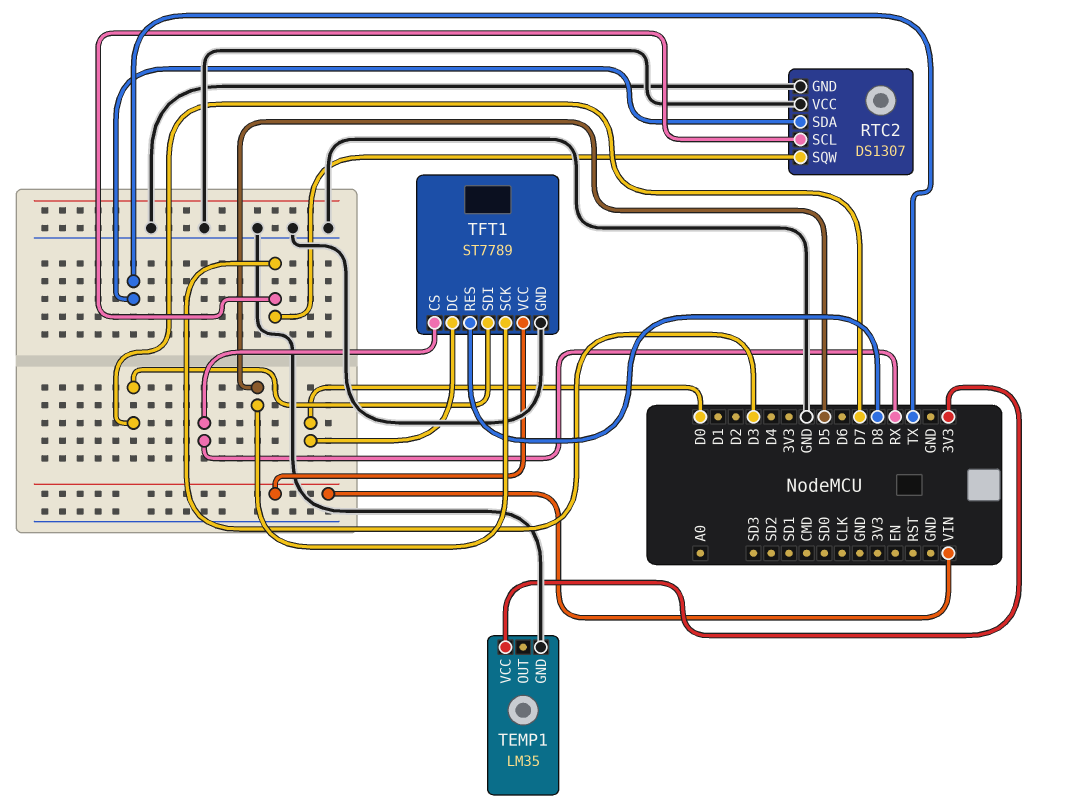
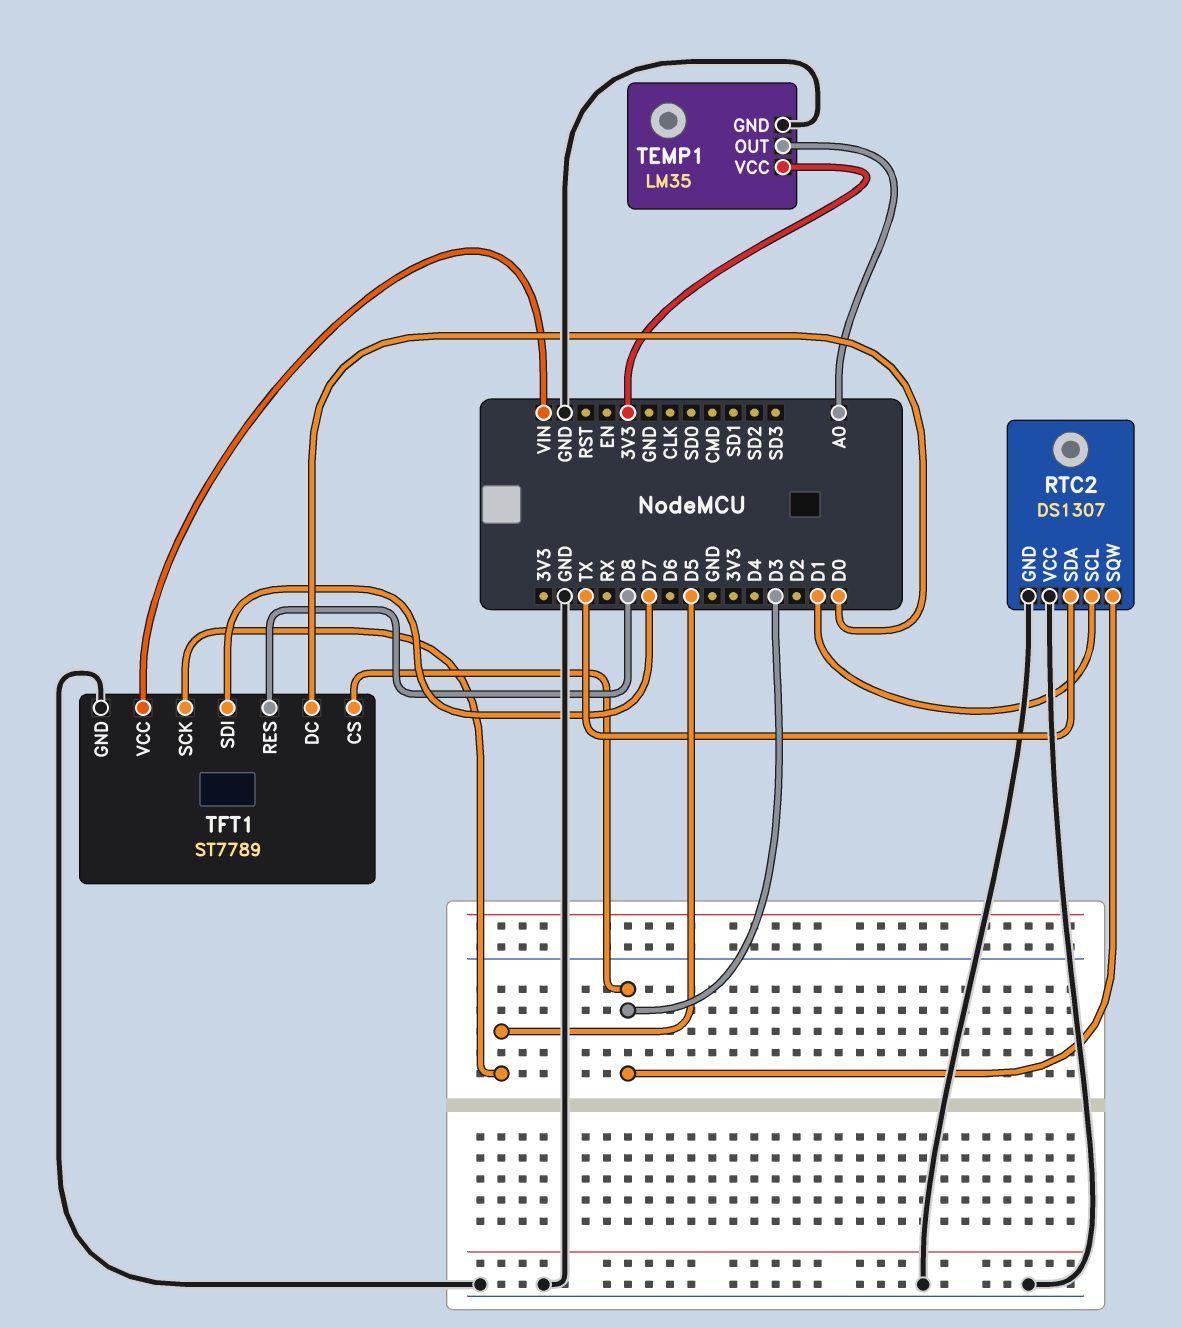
RTC2 pin SCL: D3 -> D1
TEMP1 pin OUT: none -> A0
TFT1 pin CS: RX -> D3

